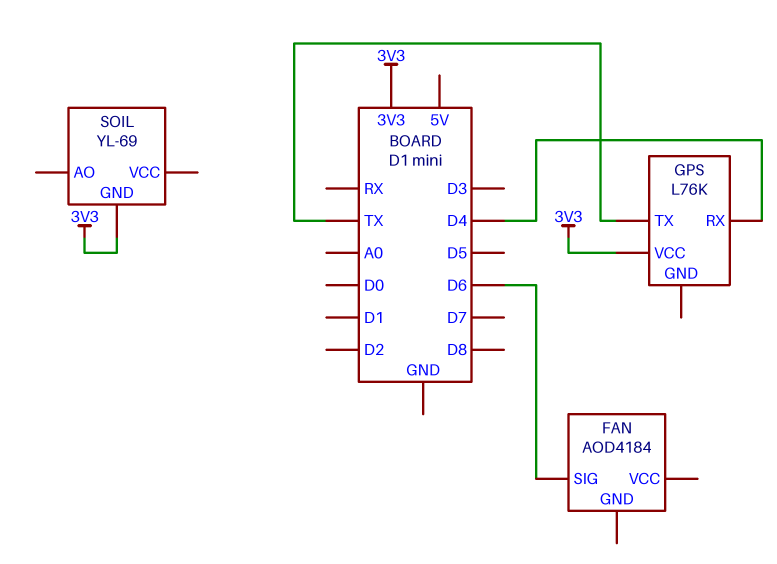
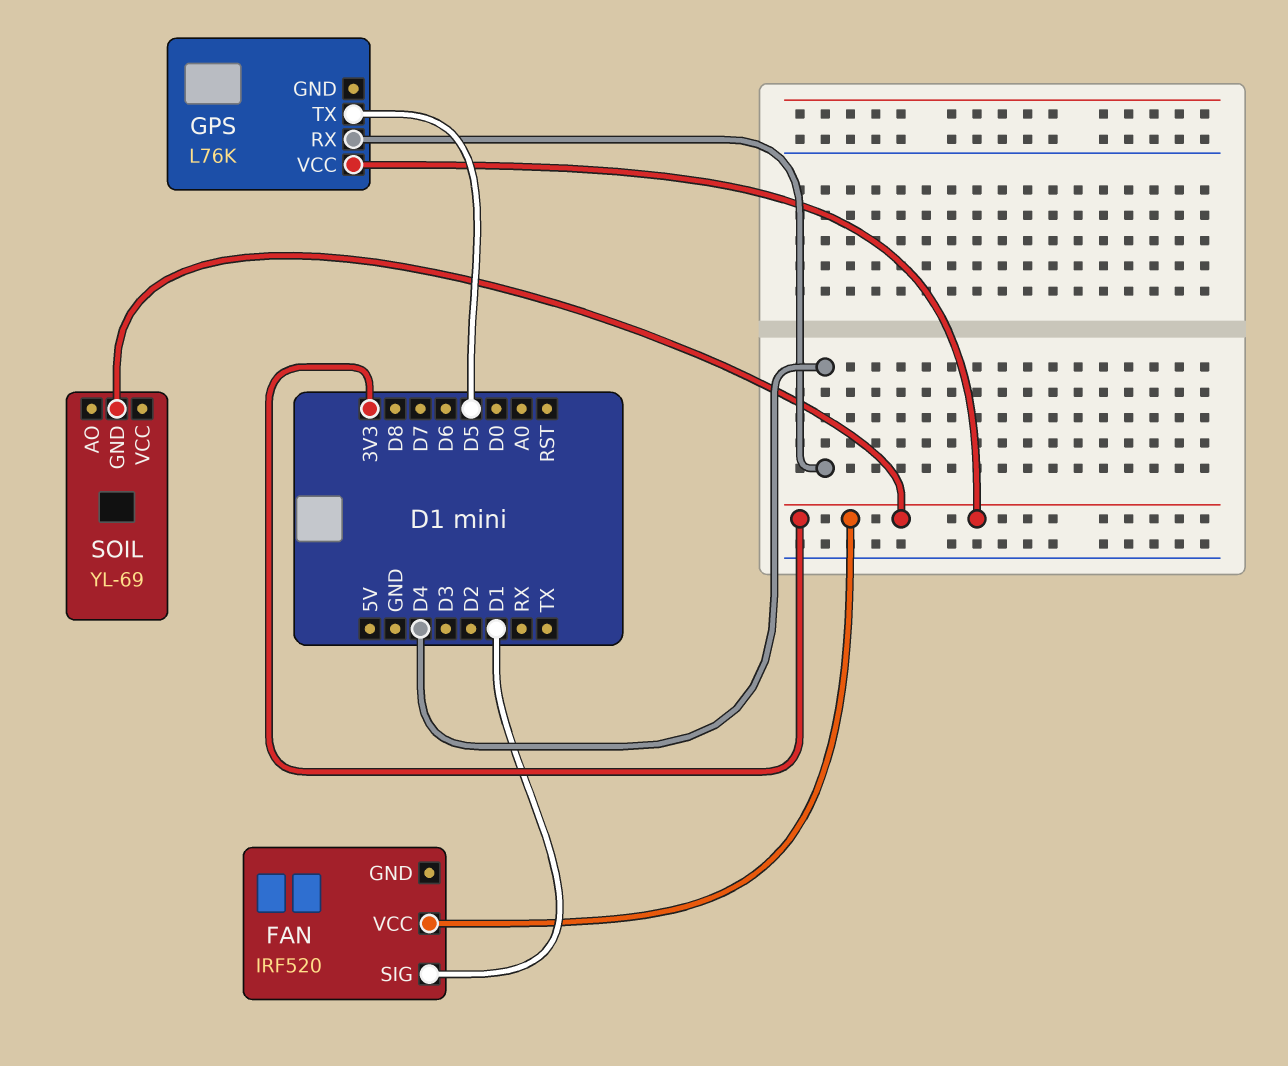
FAN: AOD4184 -> IRF520
FAN pin SIG: D6 -> D1
FAN pin VCC: none -> 3V3
GPS pin TX: TX -> D5

